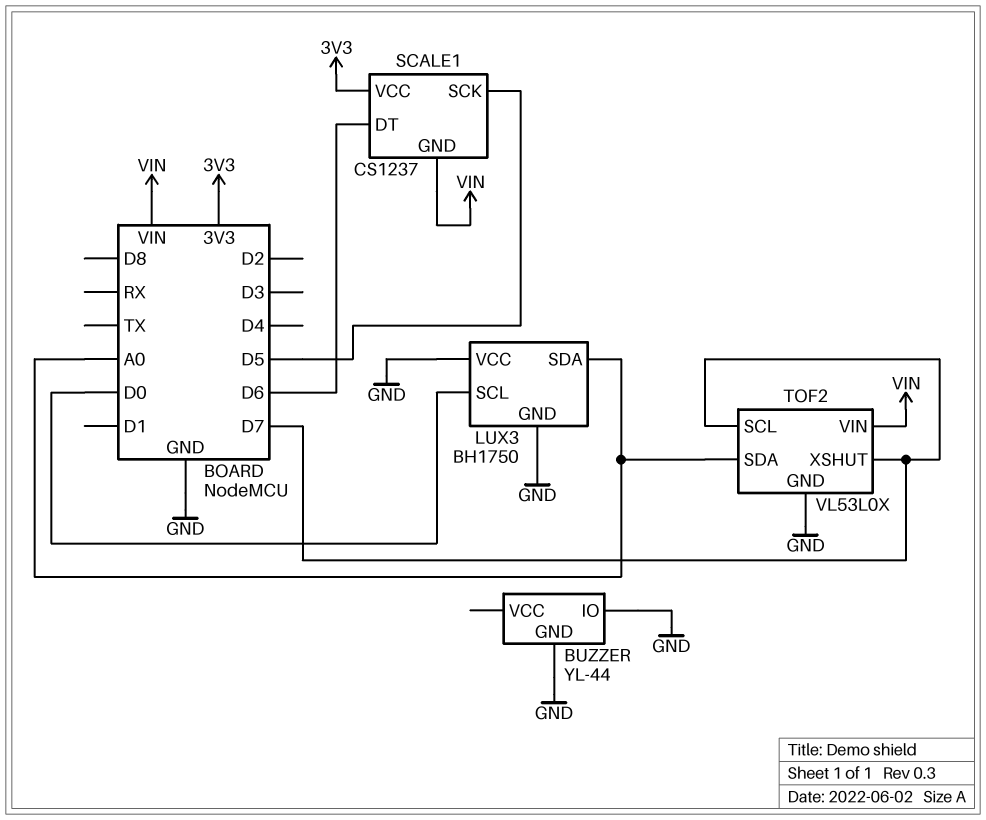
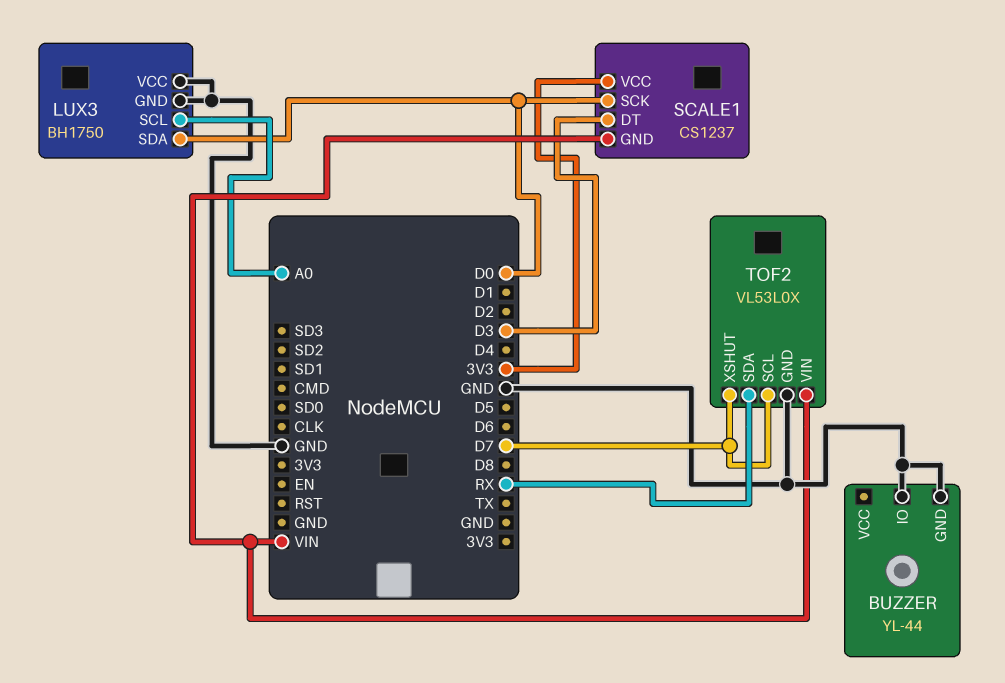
LUX3 pin SCL: D0 -> A0
LUX3 pin SDA: A0 -> D0
SCALE1 pin DT: D6 -> D3
SCALE1 pin SCK: D5 -> D0
TOF2 pin SDA: A0 -> RX

